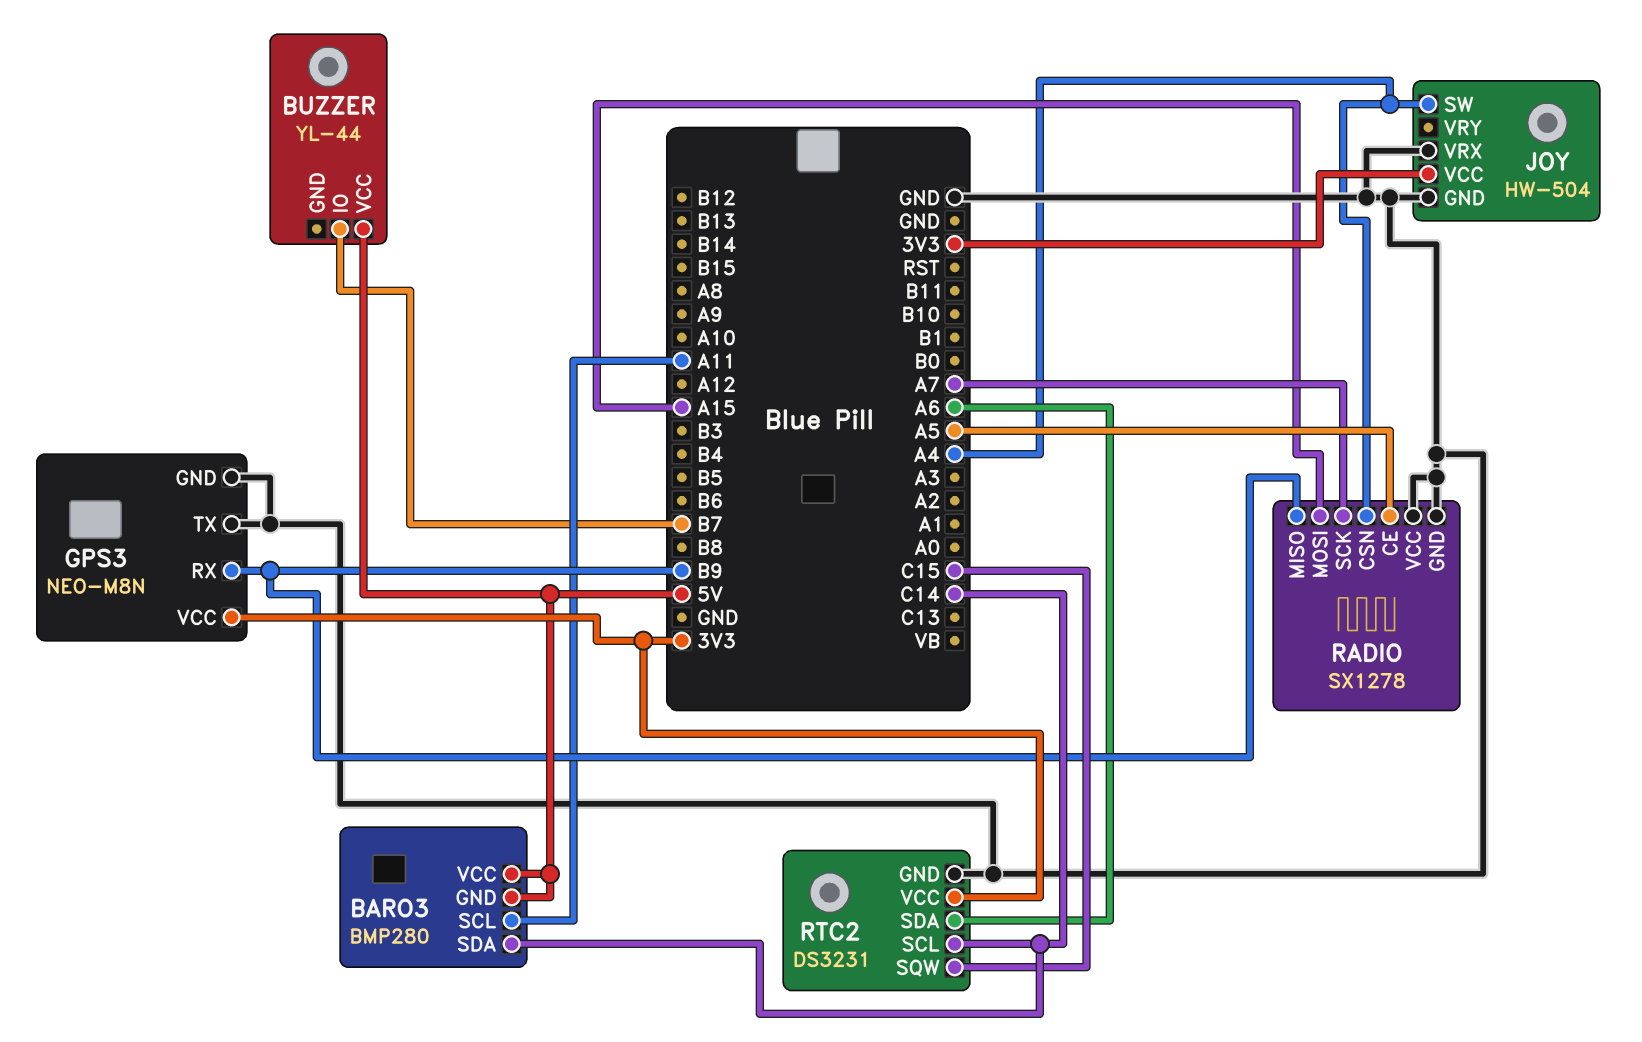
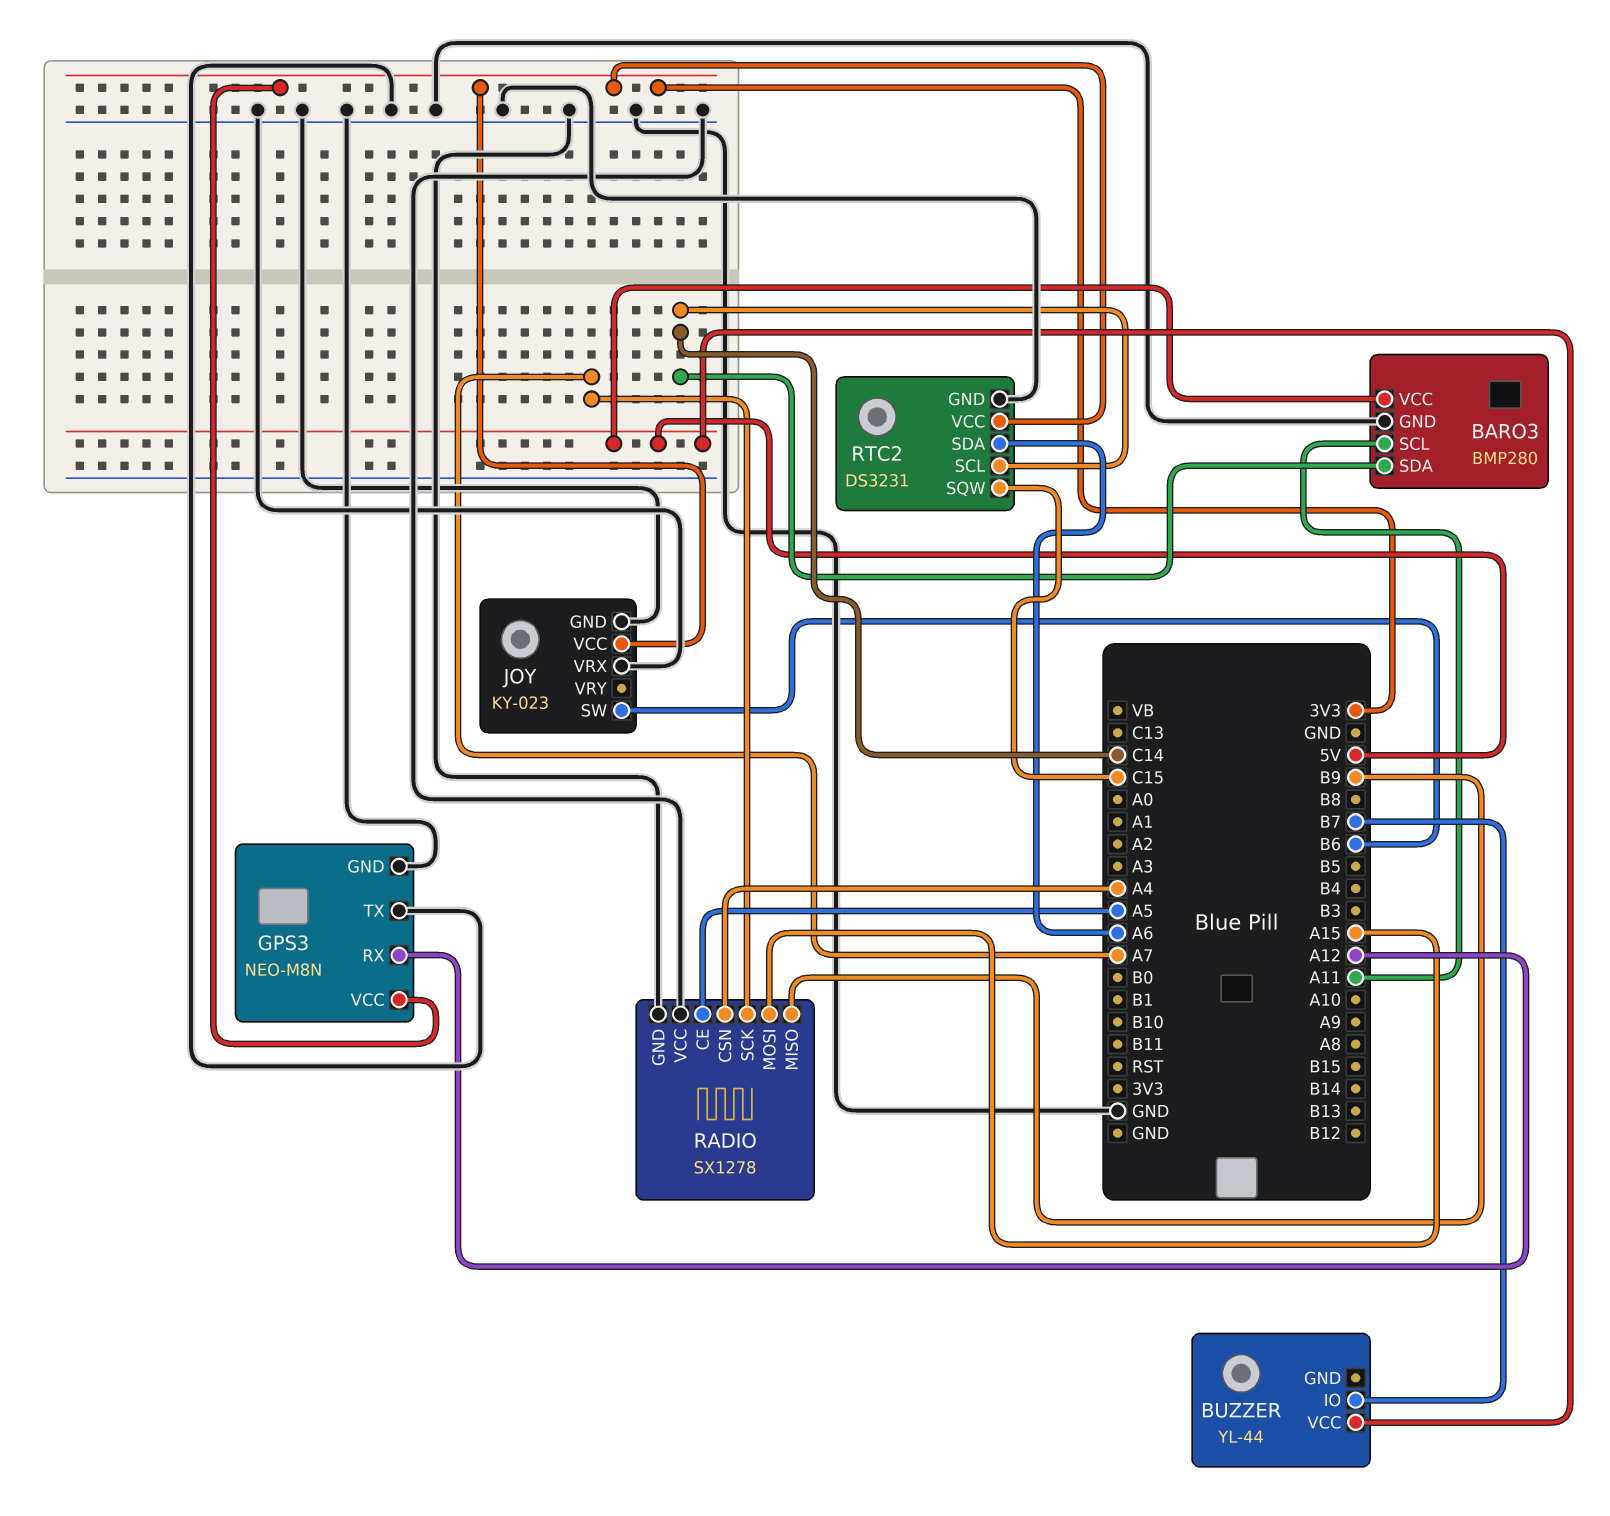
BARO3 pin GND: 5V -> GND
GPS3 pin RX: B9 -> A12
JOY: HW-504 -> KY-023
JOY pin SW: A4 -> B6

